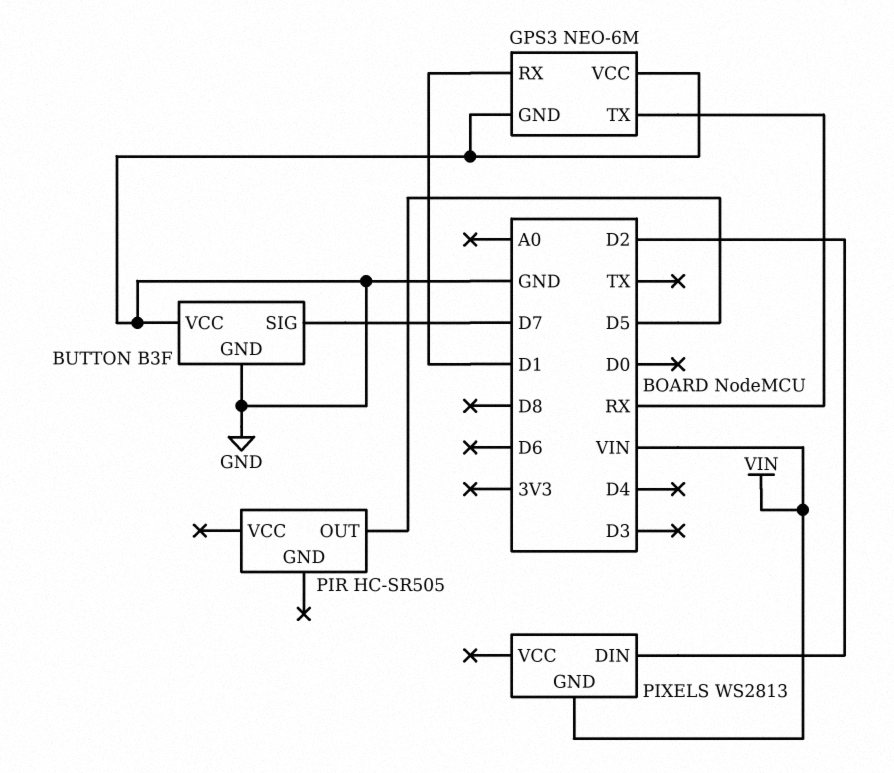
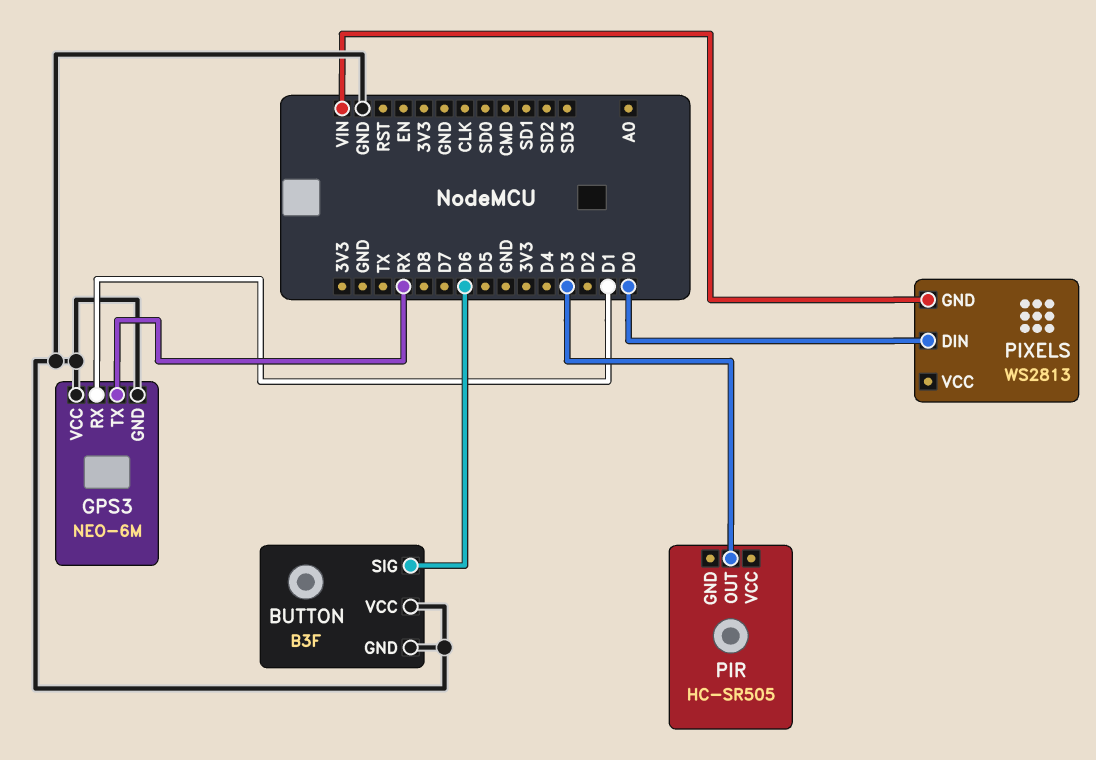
BUTTON pin SIG: D7 -> D6
PIR pin OUT: D5 -> D3
PIXELS pin DIN: D2 -> D0

